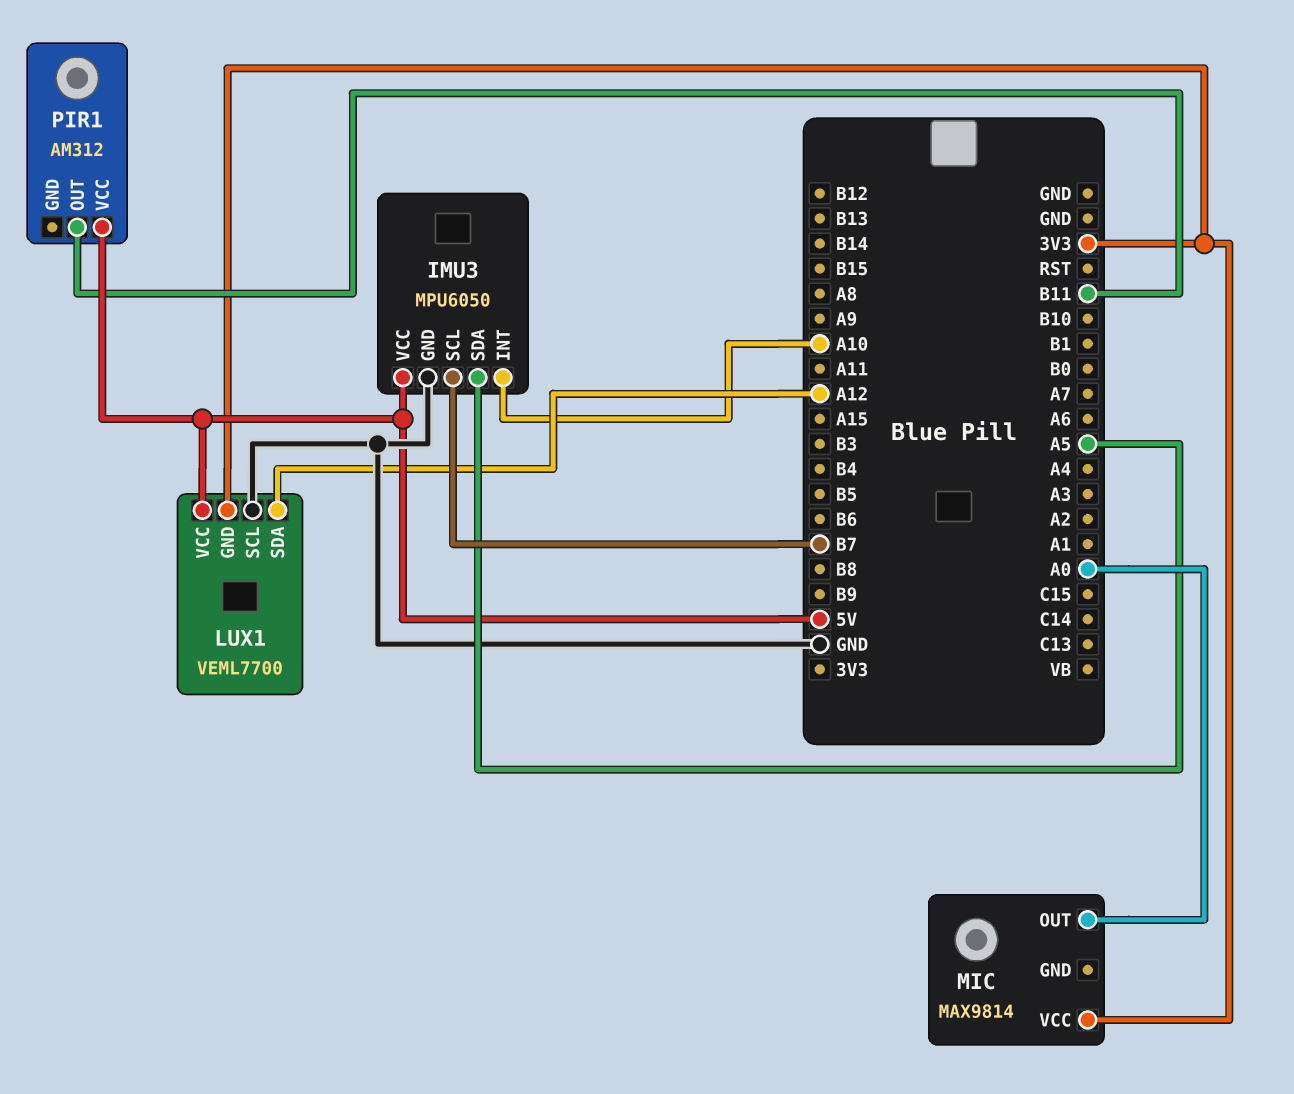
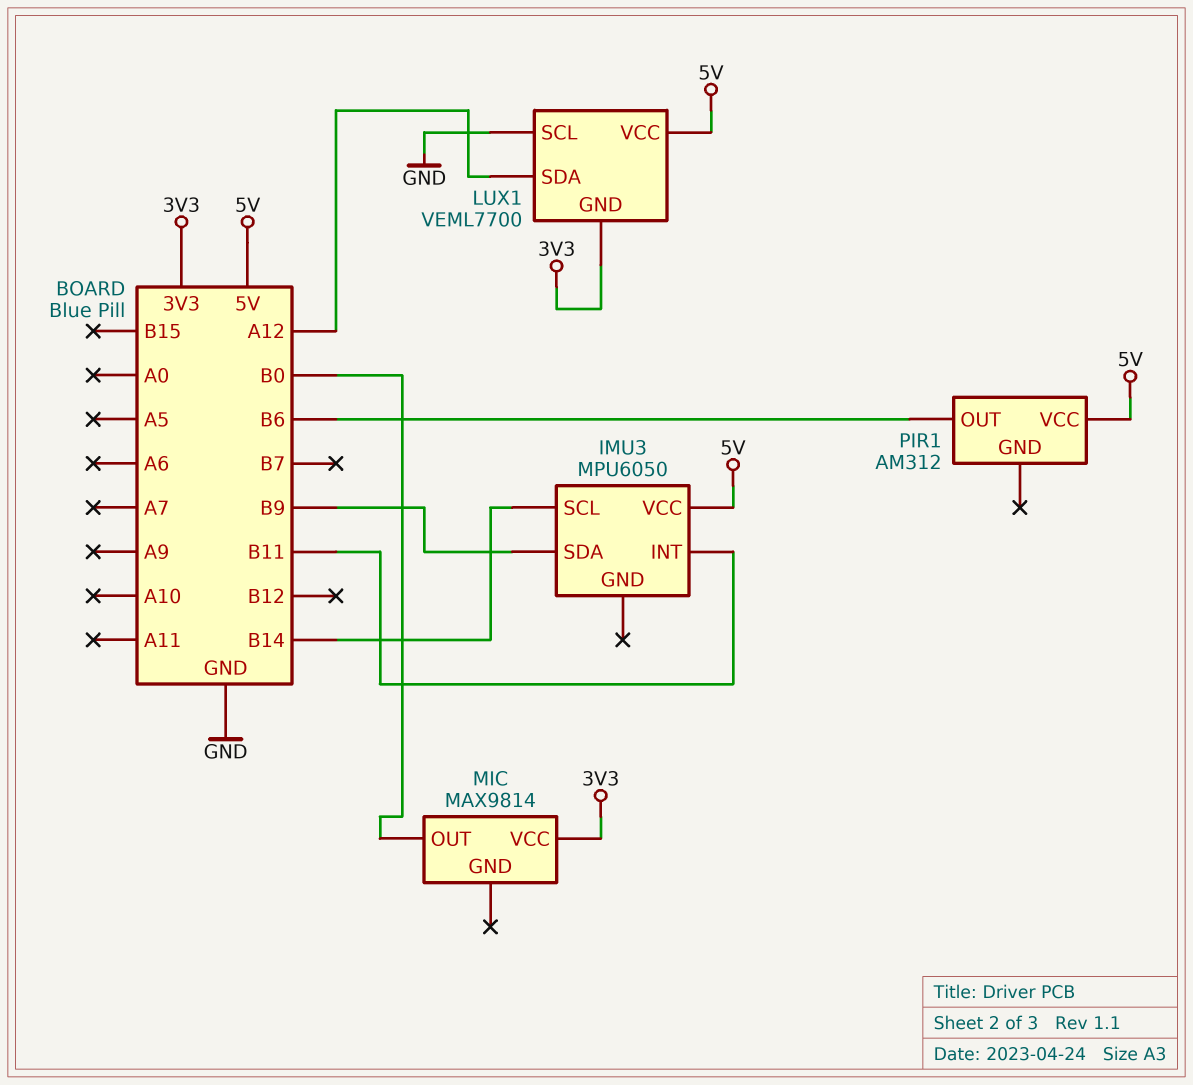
IMU3 pin GND: GND -> none
IMU3 pin INT: A10 -> B11
IMU3 pin SCL: B7 -> B14
IMU3 pin SDA: A5 -> B9
MIC pin OUT: A0 -> B0
PIR1 pin OUT: B11 -> B6

